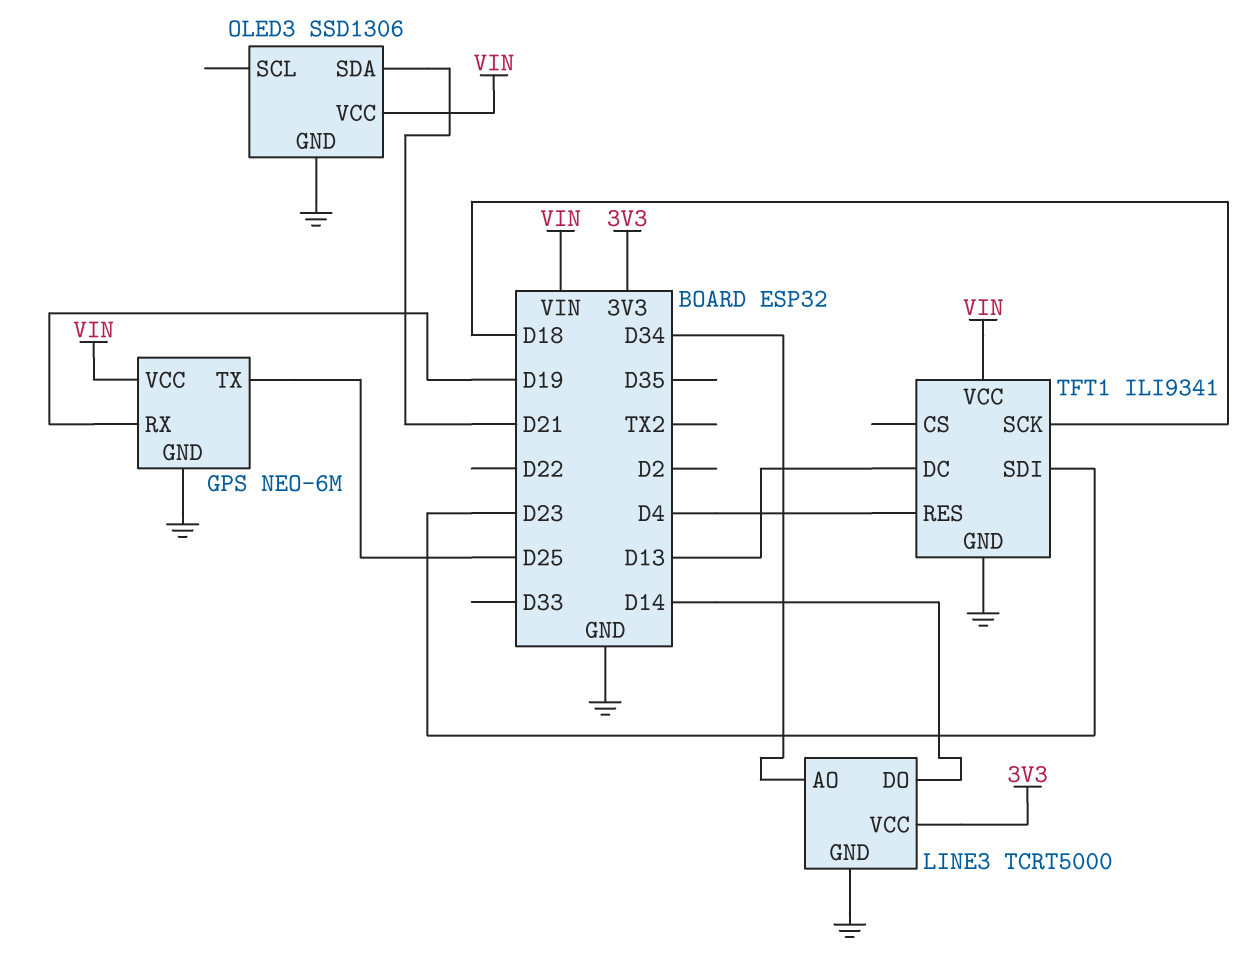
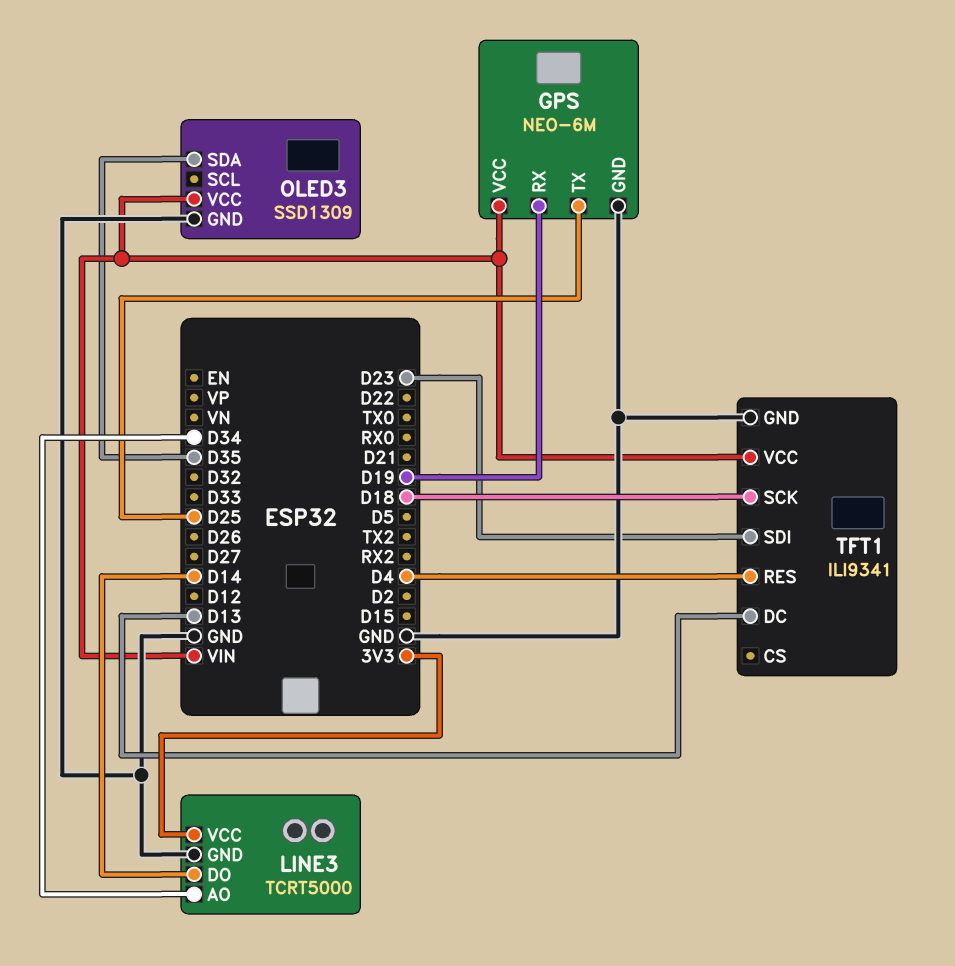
OLED3: SSD1306 -> SSD1309
OLED3 pin SDA: D21 -> D35

